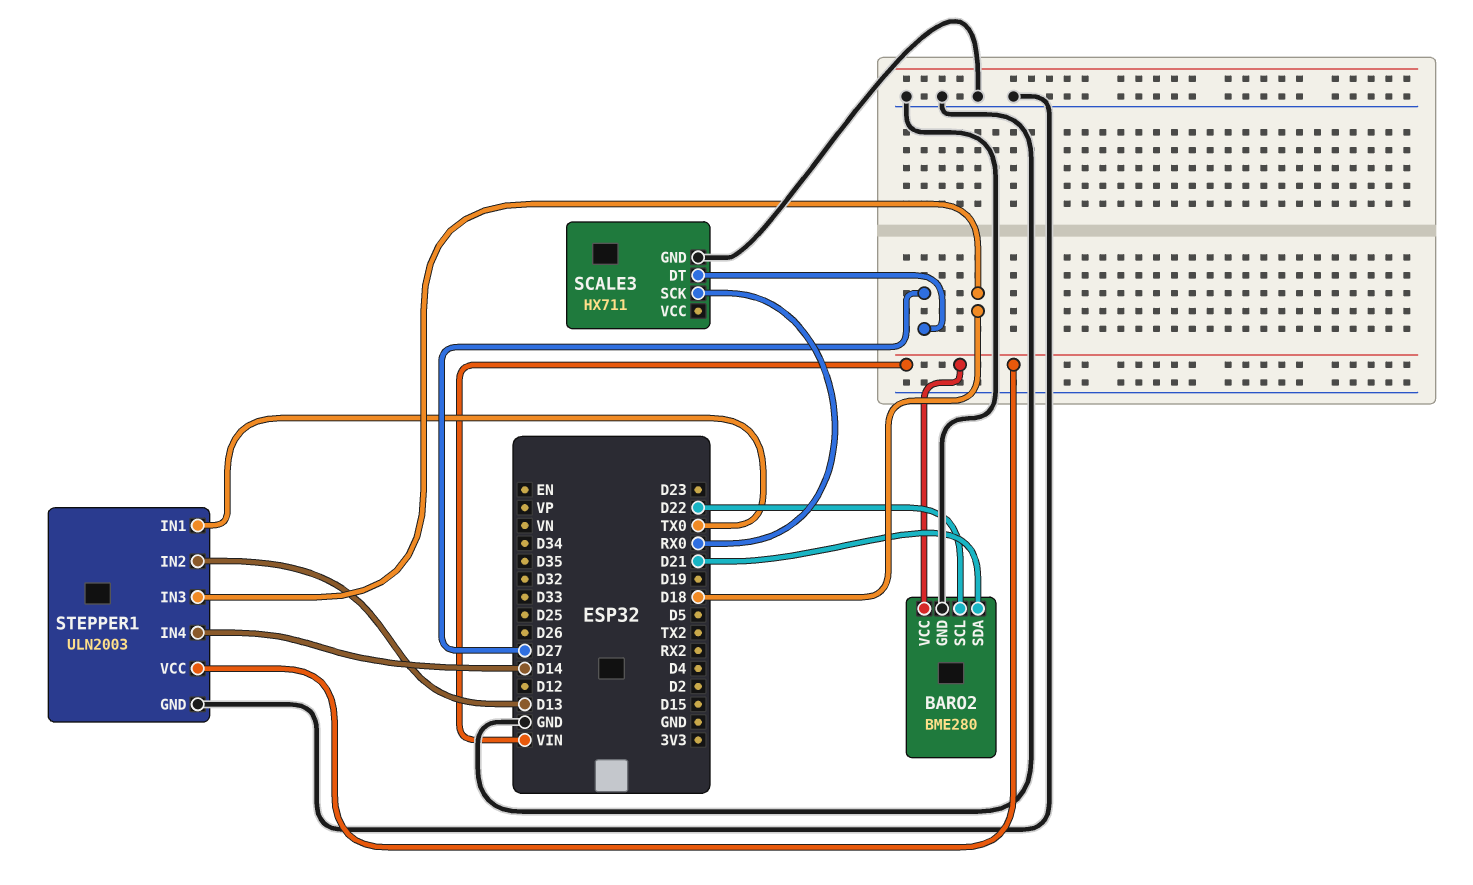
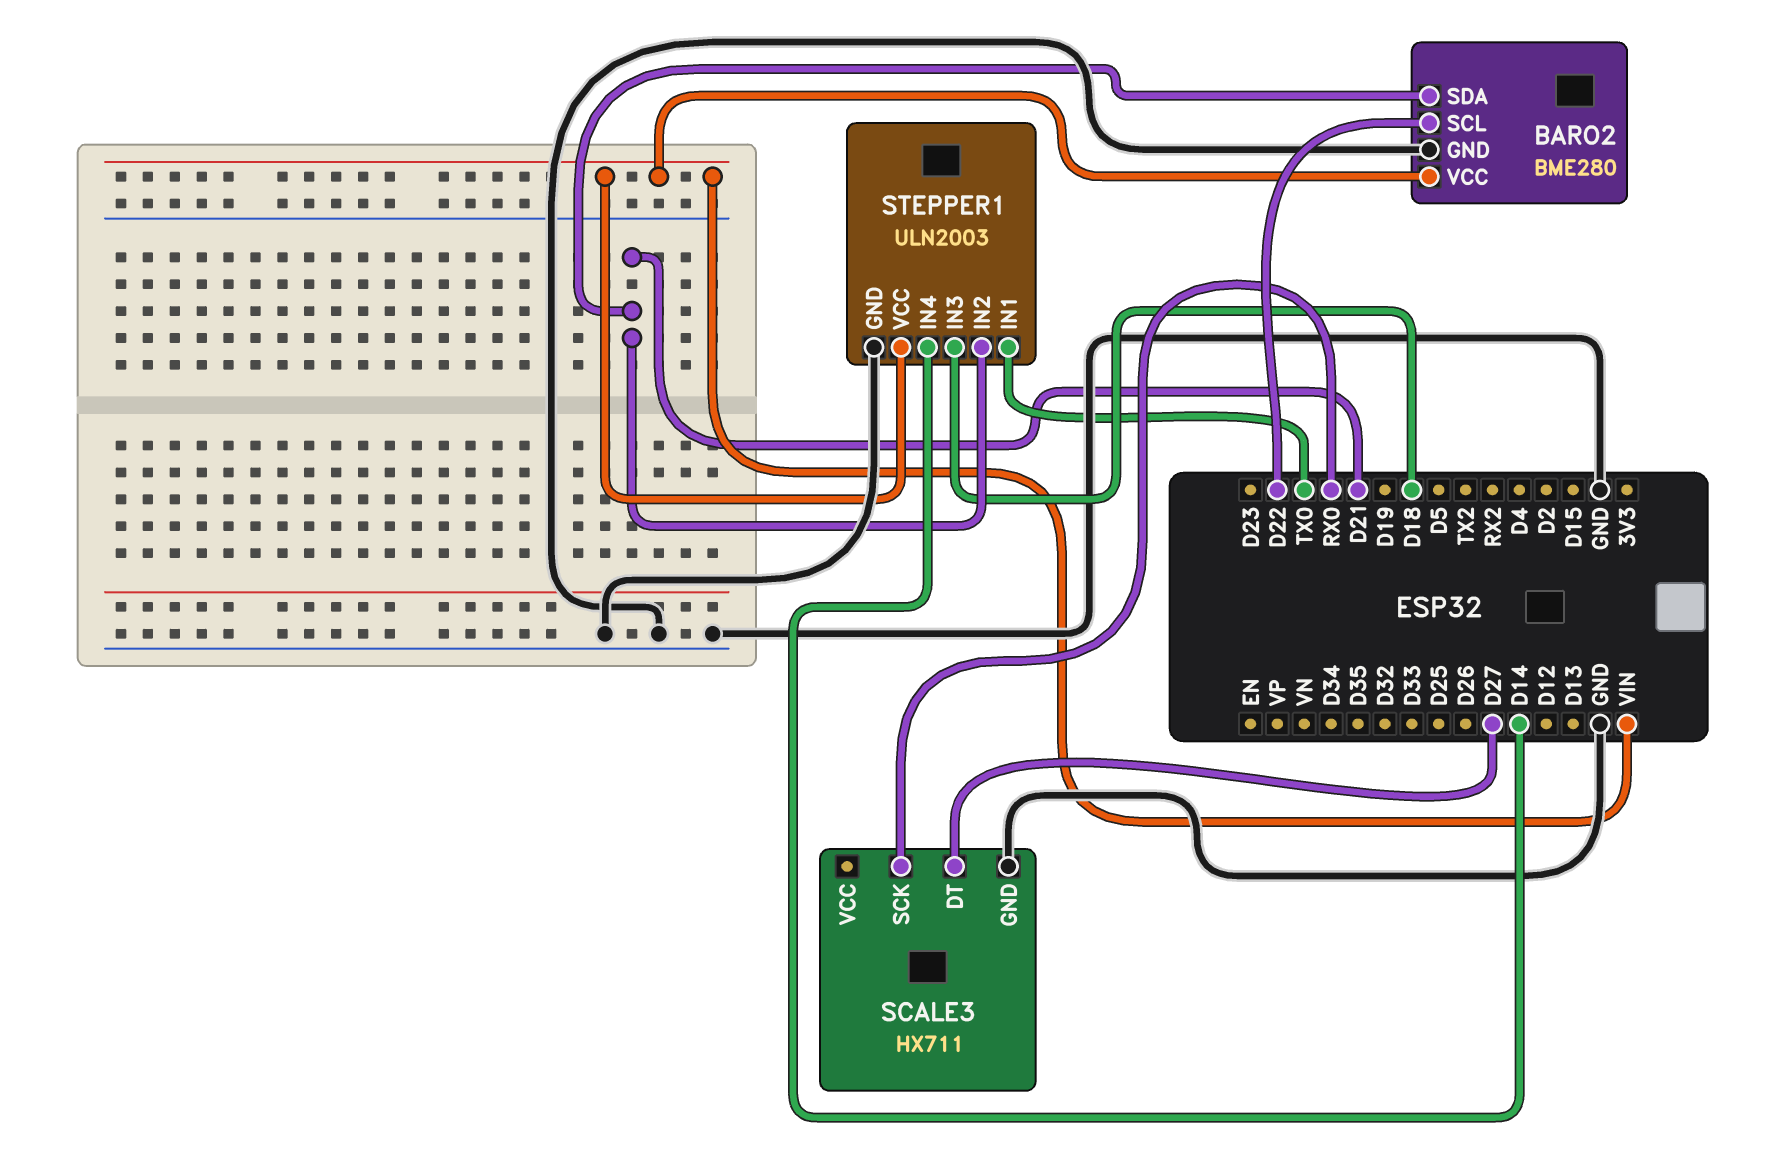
STEPPER1 pin IN2: D13 -> D21

